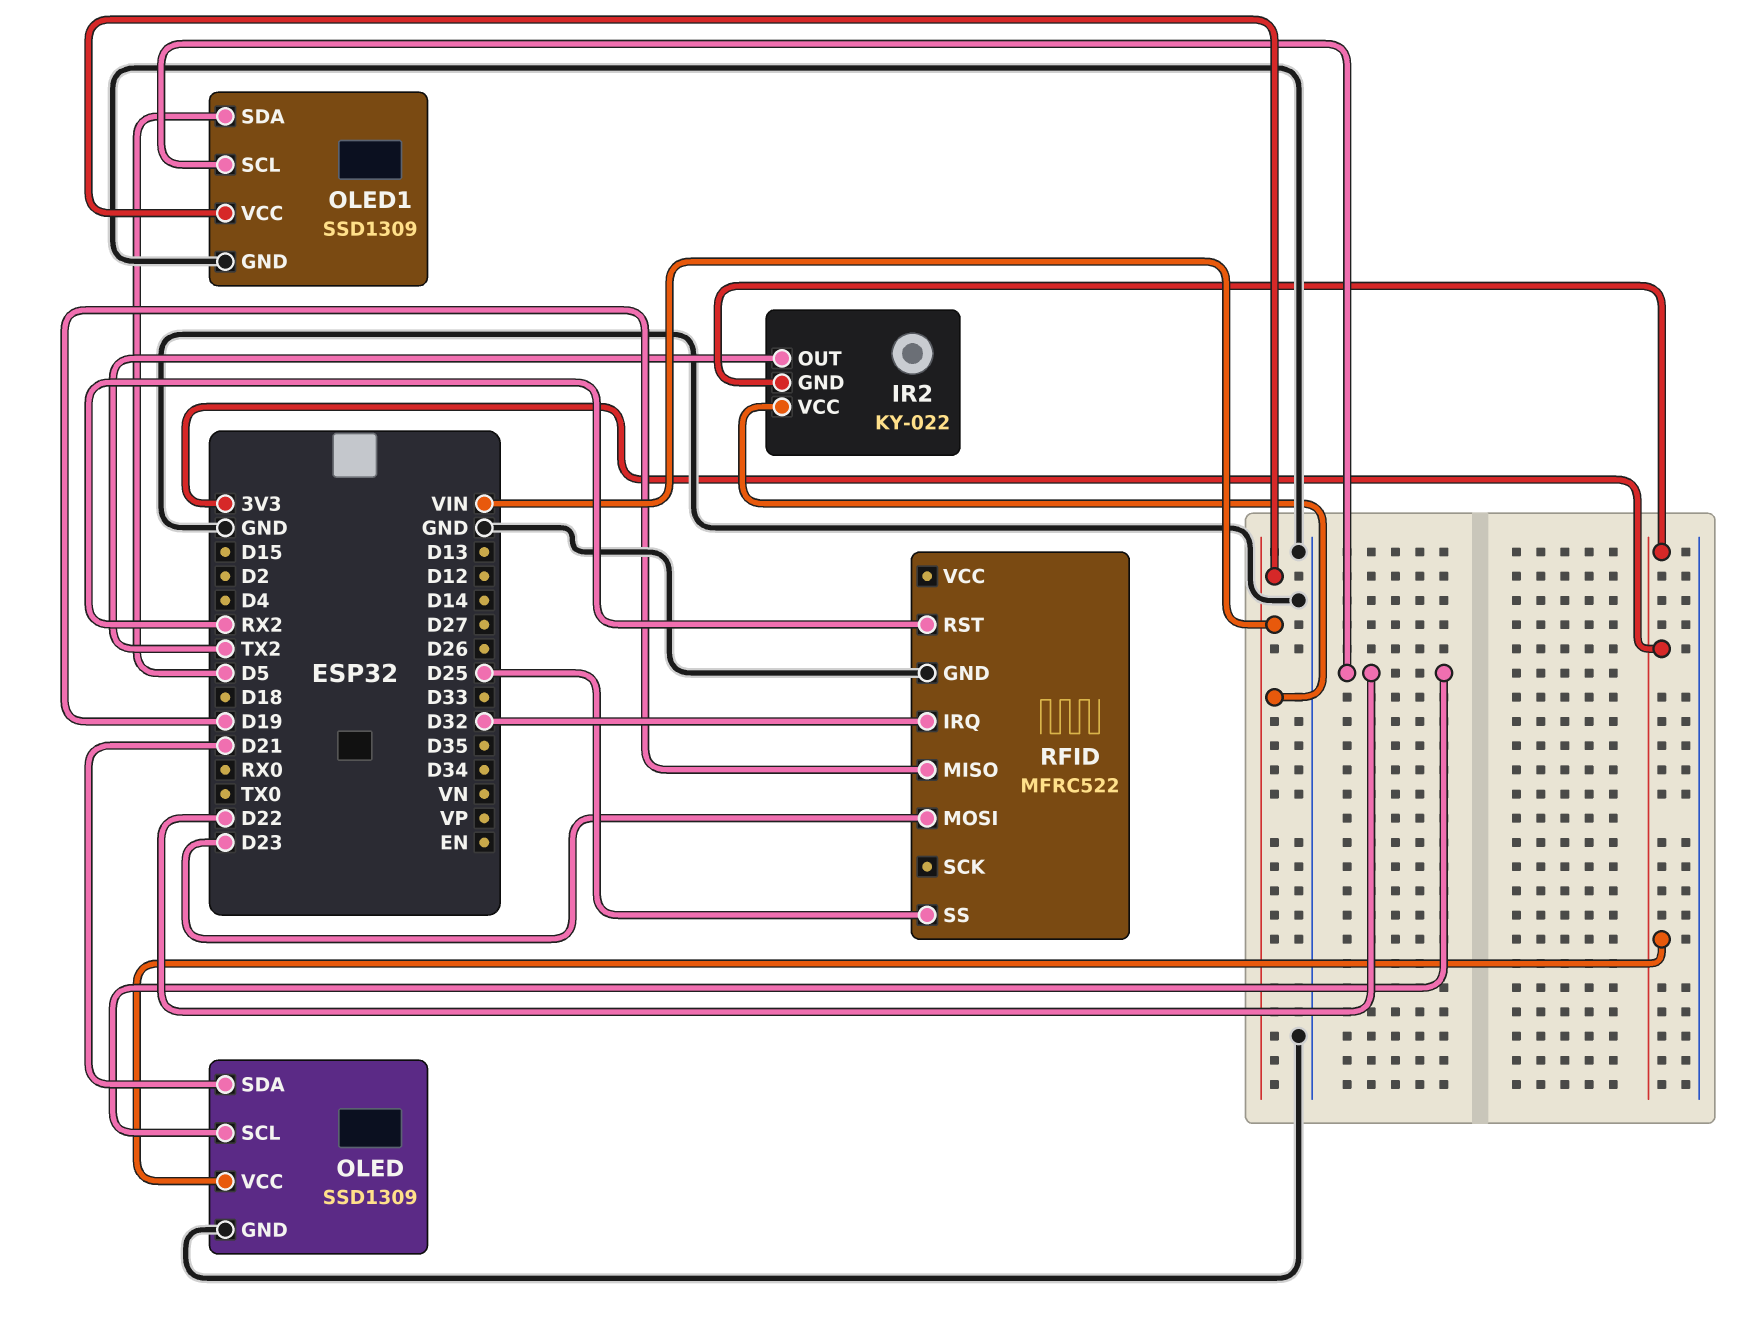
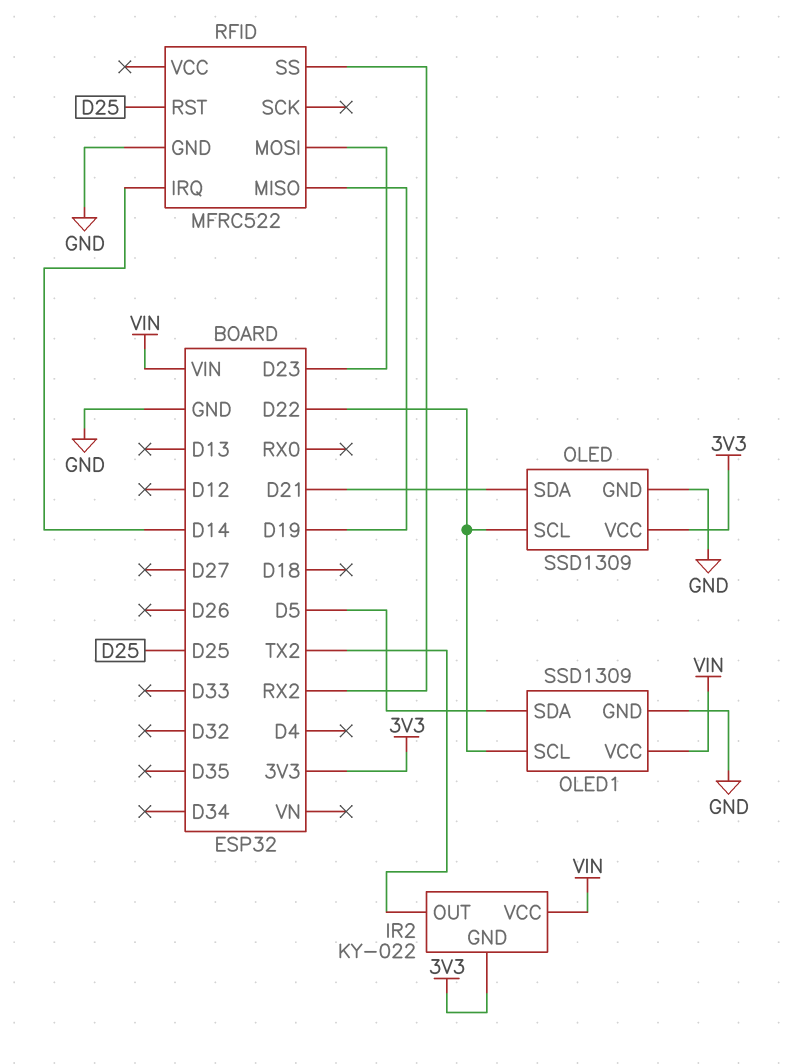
RFID pin IRQ: D32 -> D14
RFID pin RST: RX2 -> D25
RFID pin SS: D25 -> RX2

